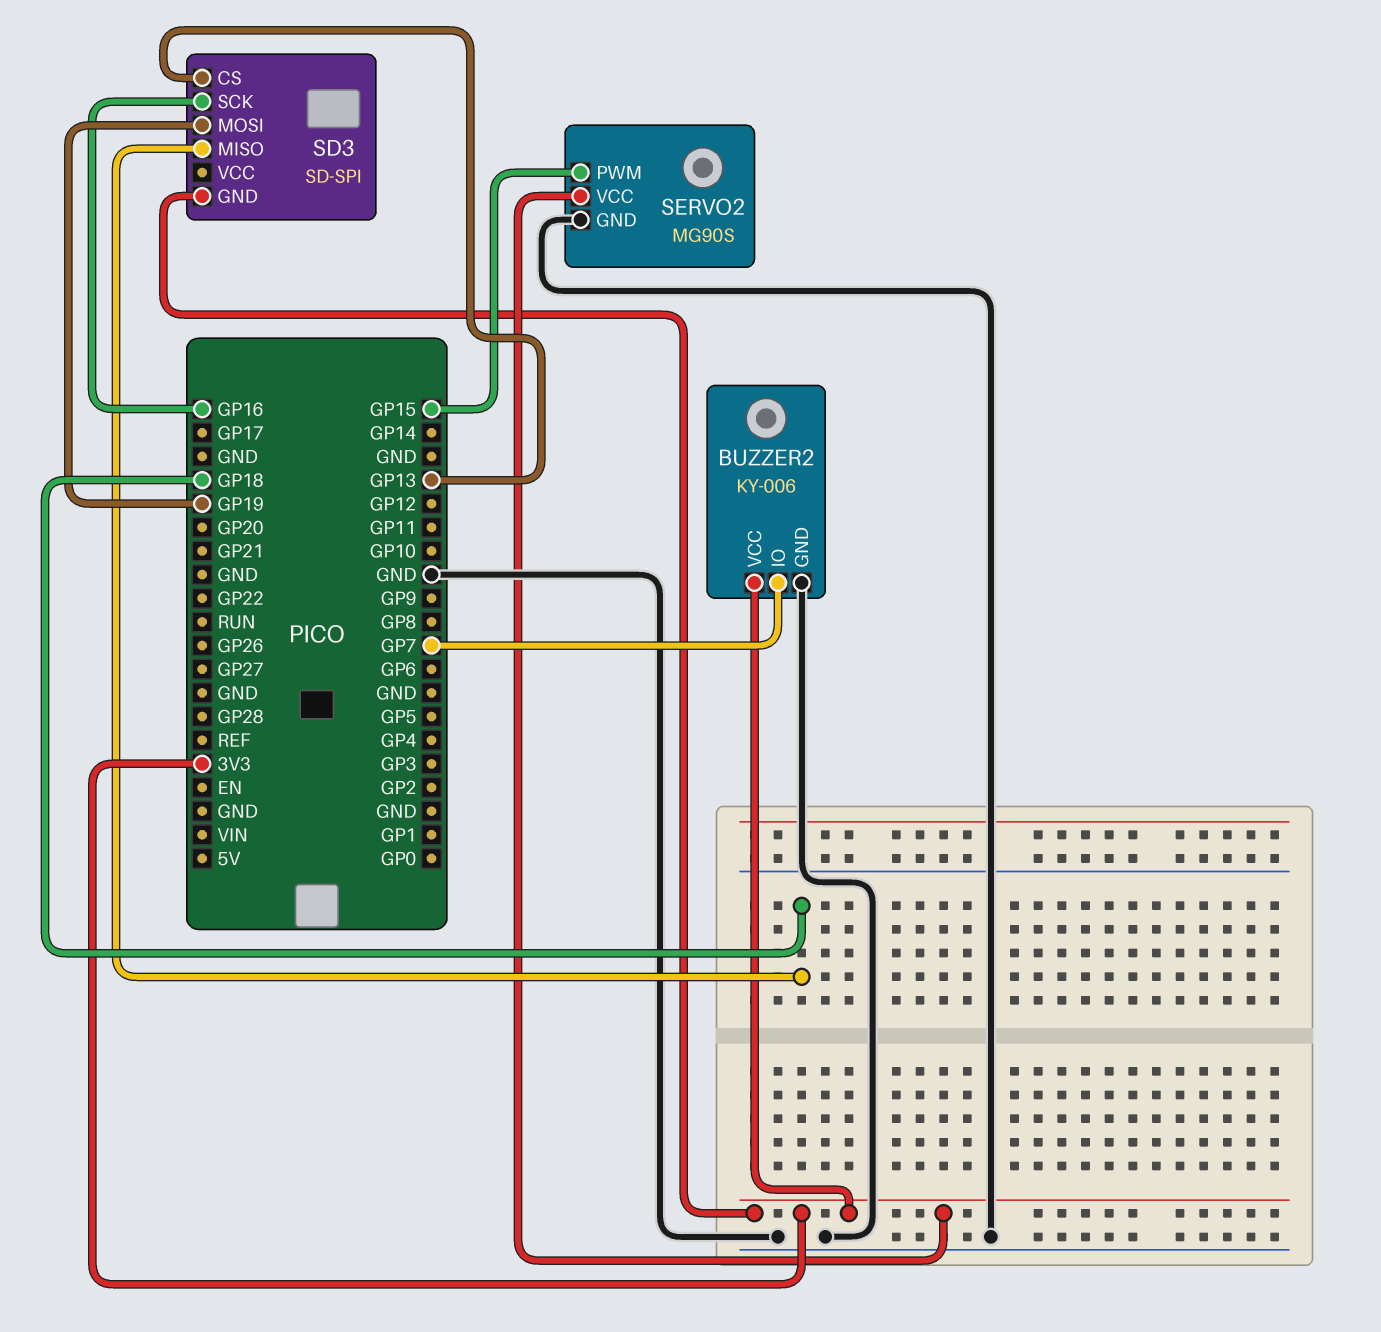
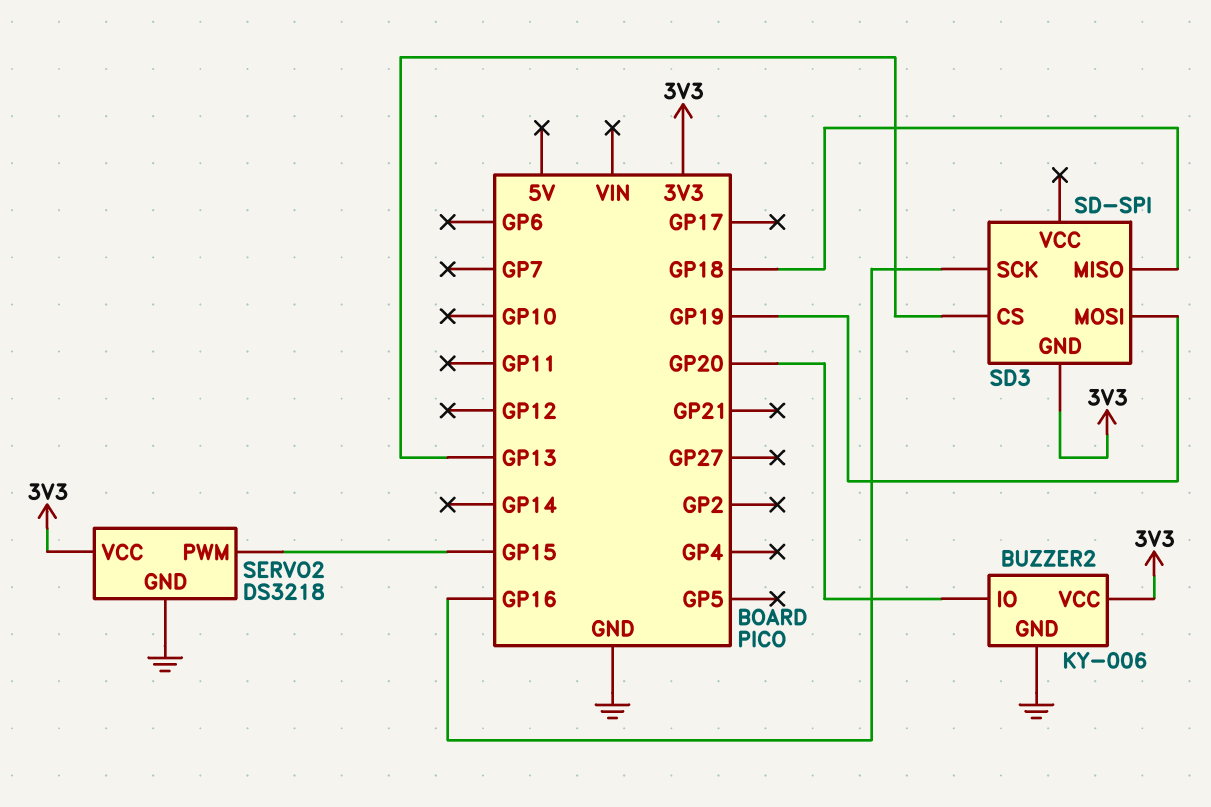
BUZZER2 pin IO: GP7 -> GP20
SERVO2: MG90S -> DS3218

